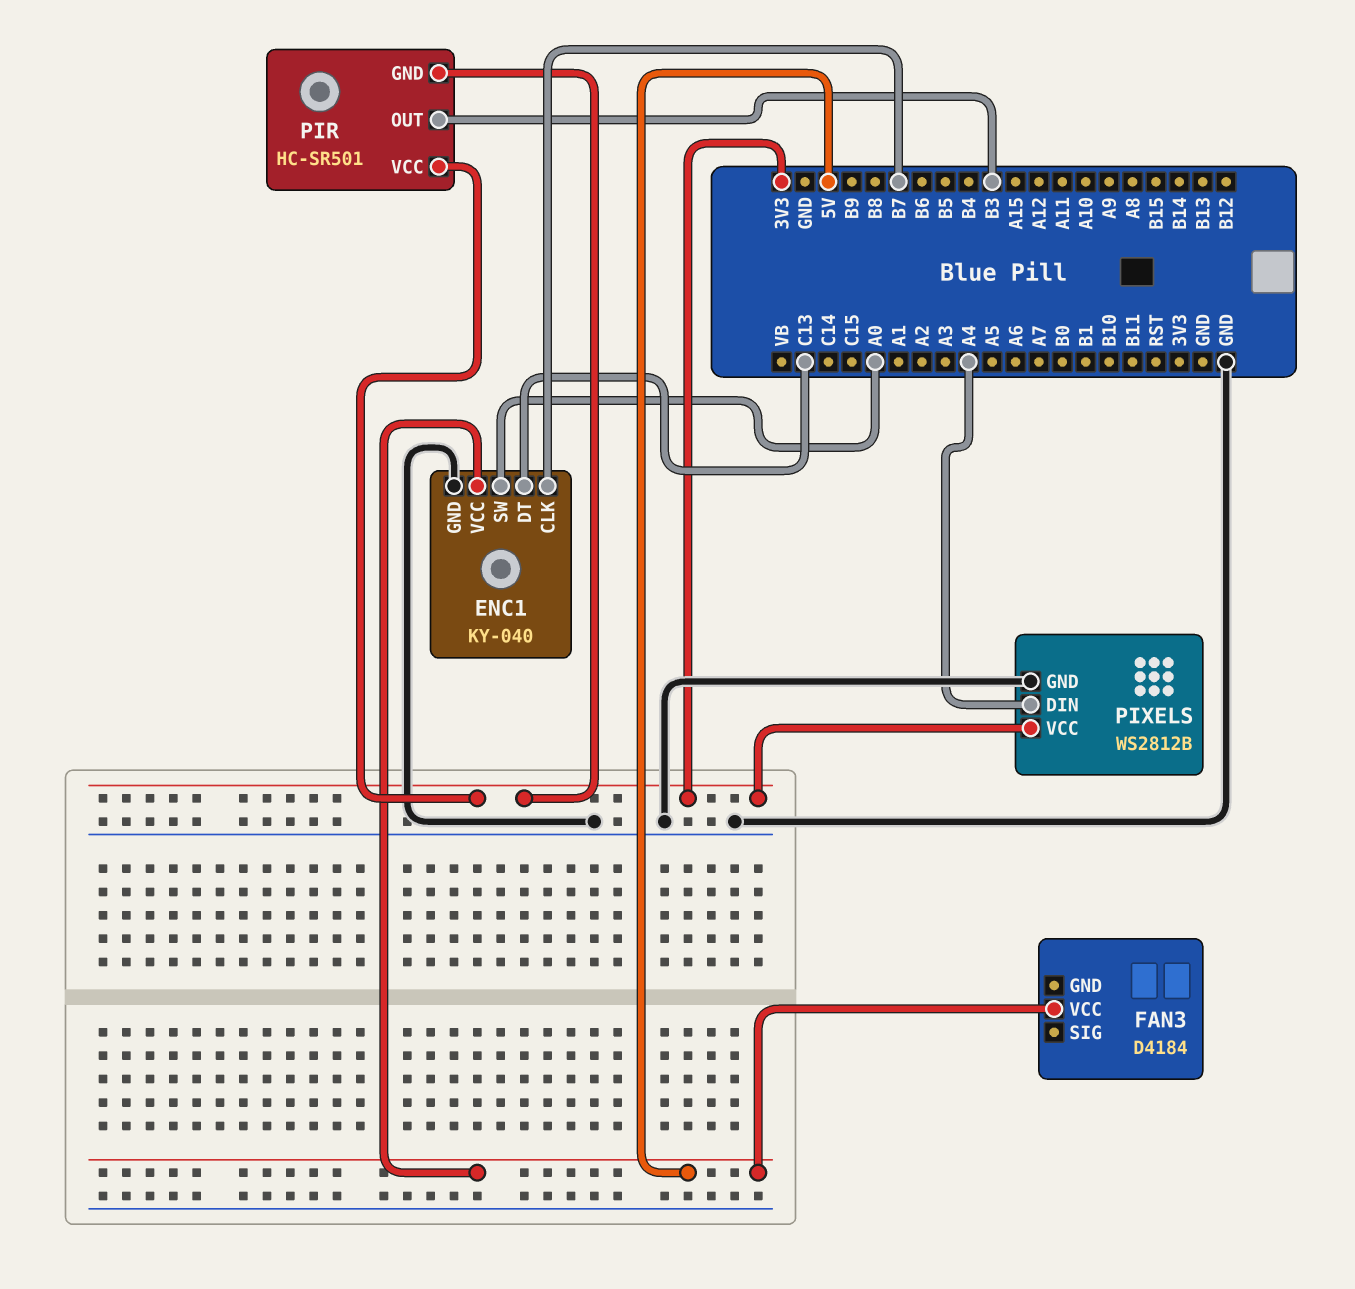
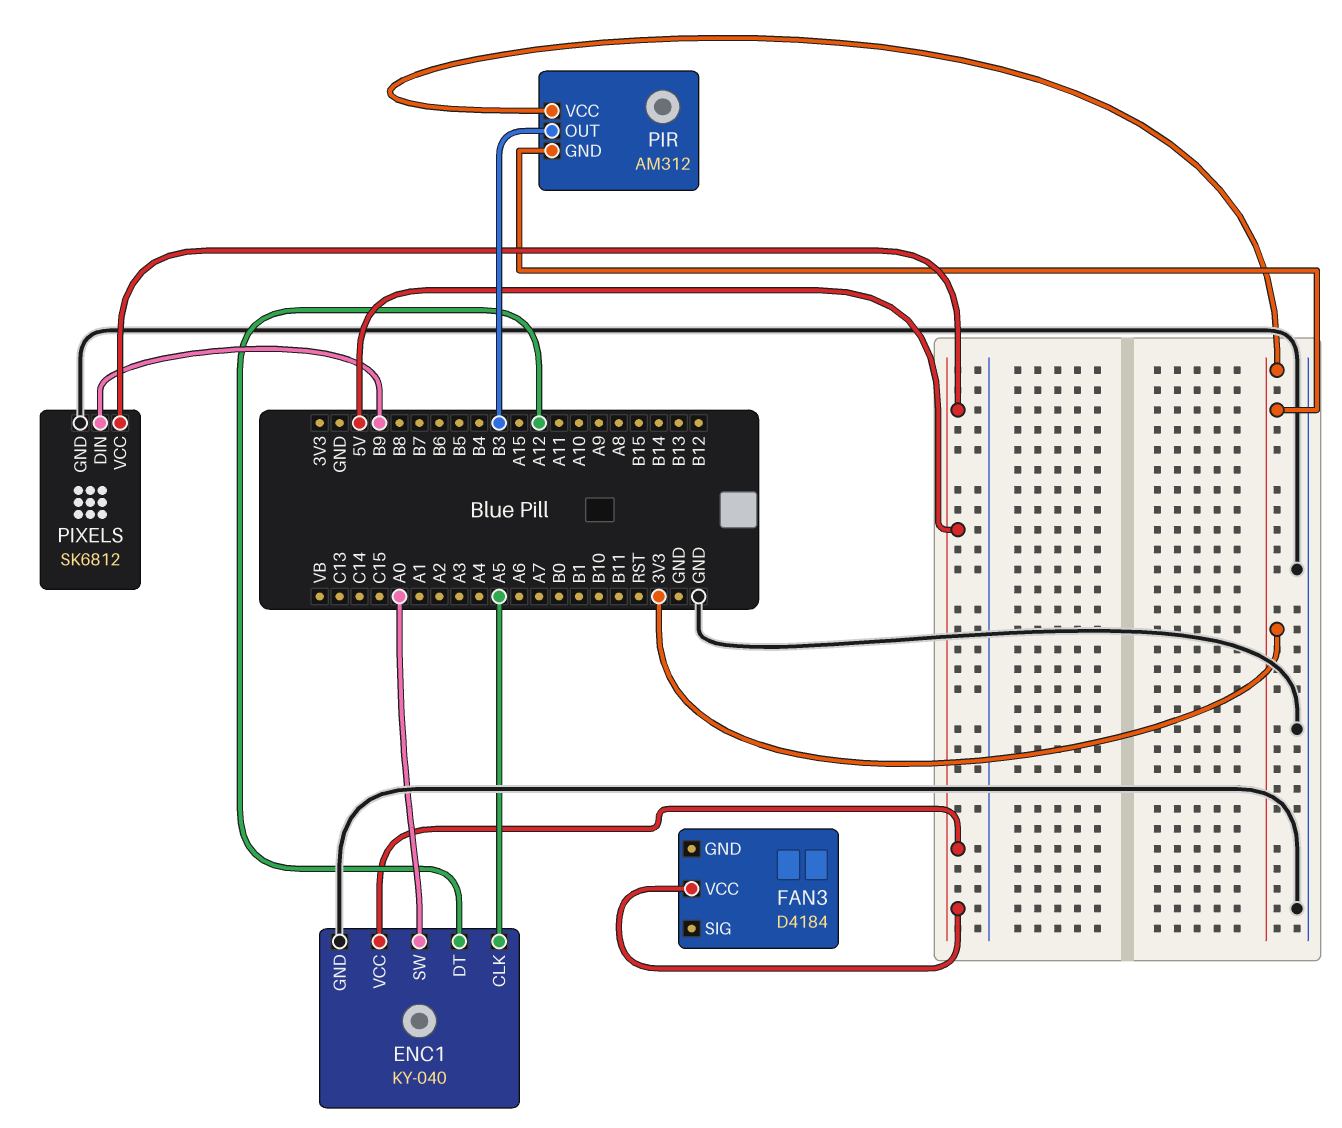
ENC1 pin CLK: B7 -> A5
ENC1 pin DT: C13 -> A12
PIR: HC-SR501 -> AM312
PIXELS: WS2812B -> SK6812
PIXELS pin DIN: A4 -> B9
PIXELS pin VCC: 3V3 -> 5V

